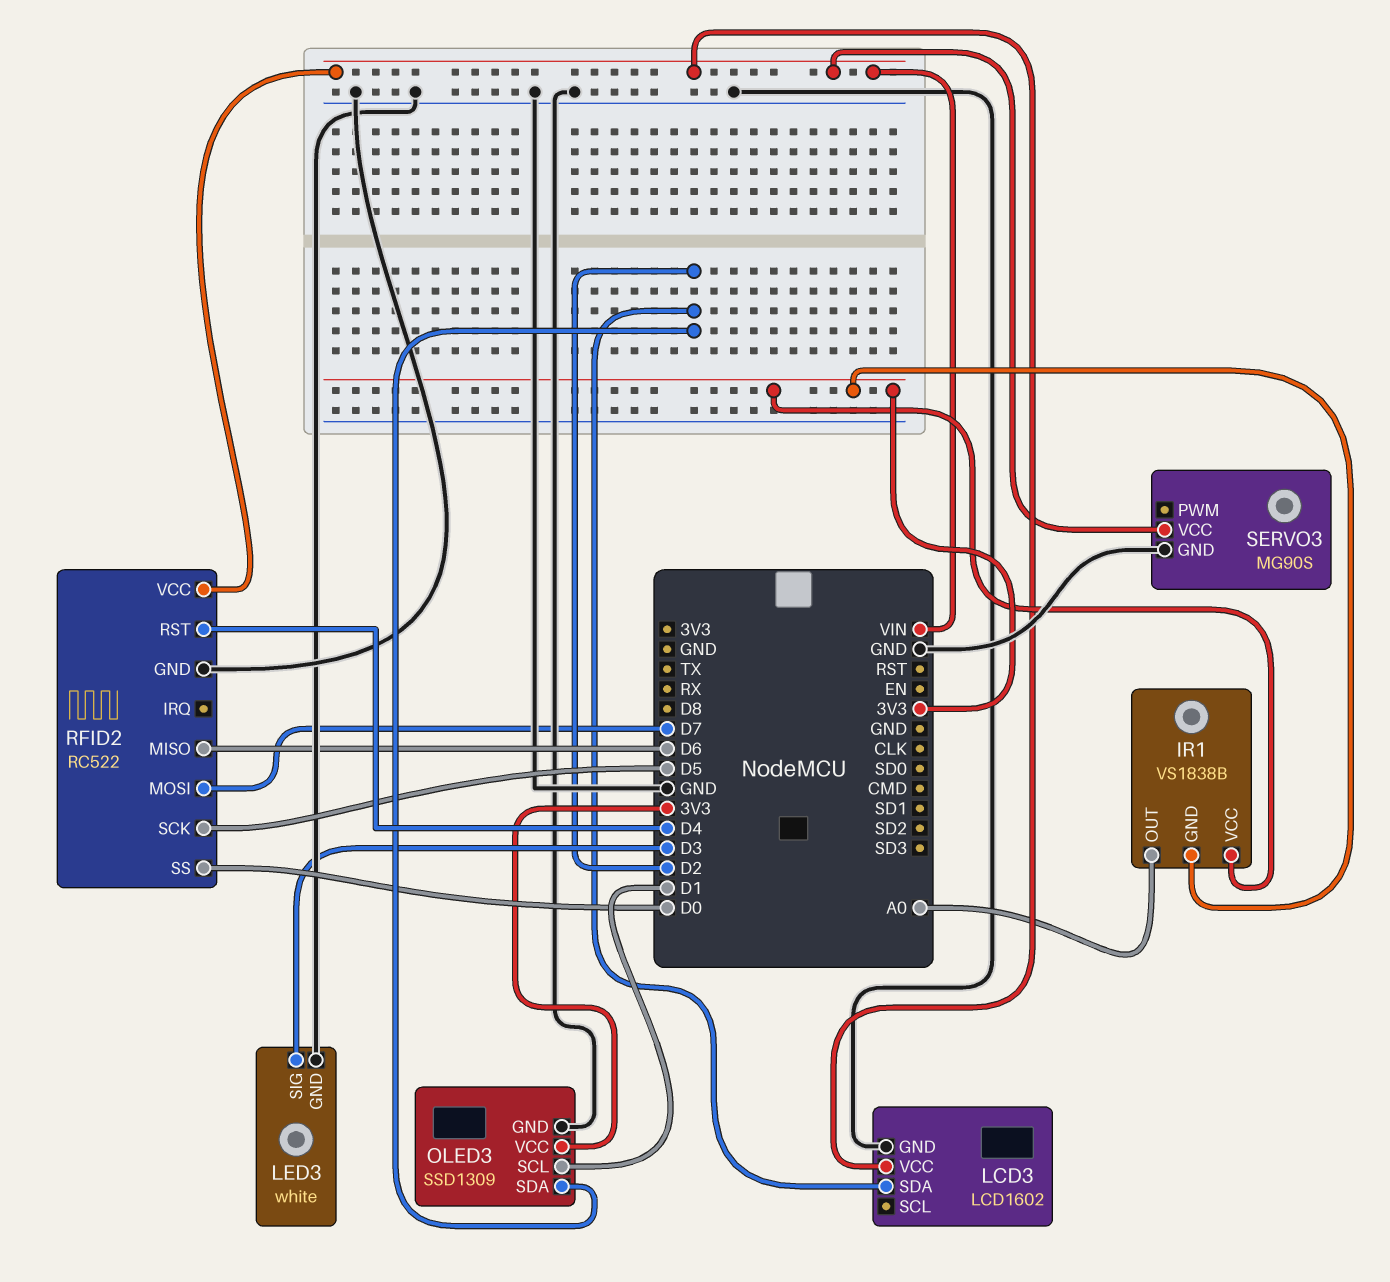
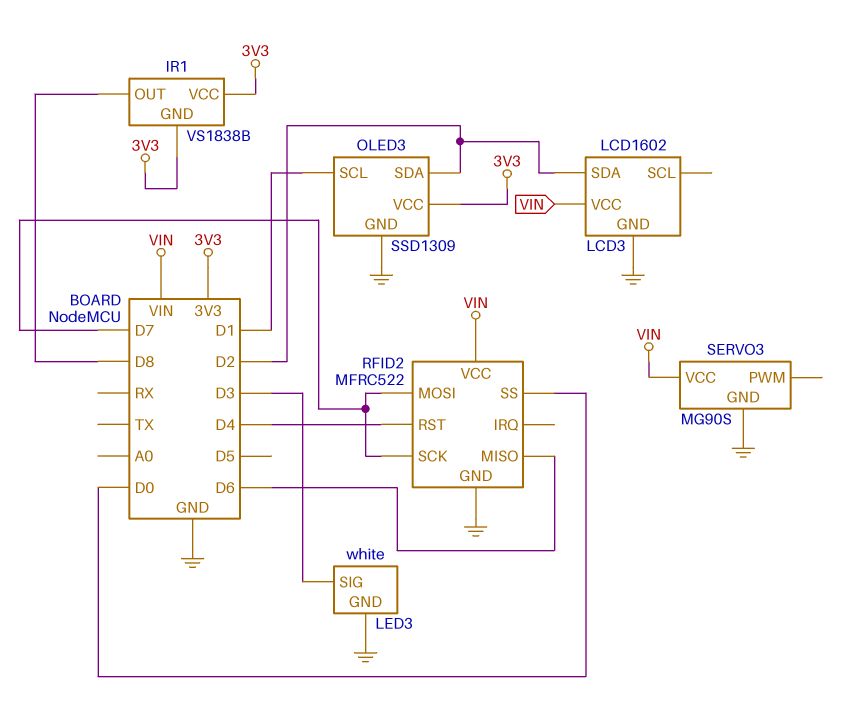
IR1 pin OUT: A0 -> D8
RFID2: RC522 -> MFRC522
RFID2 pin SCK: D5 -> D7

